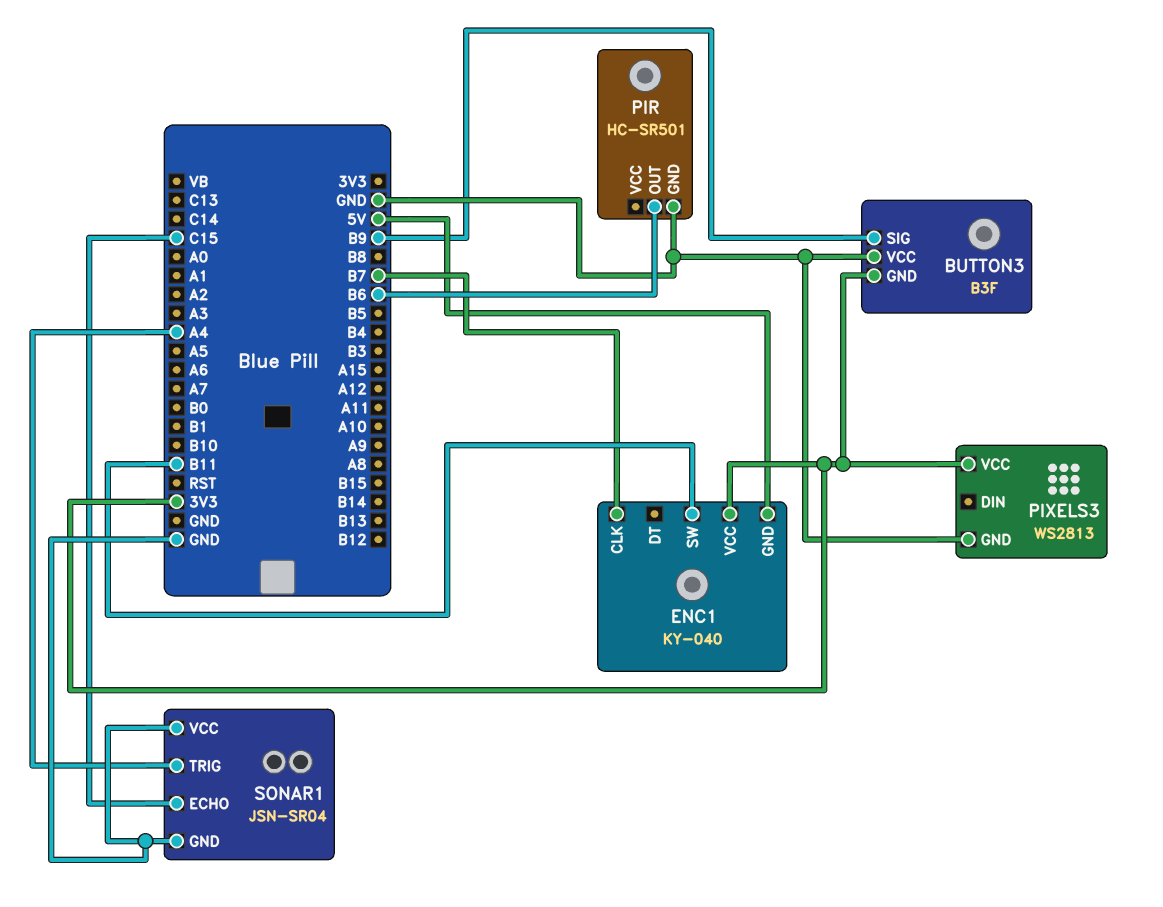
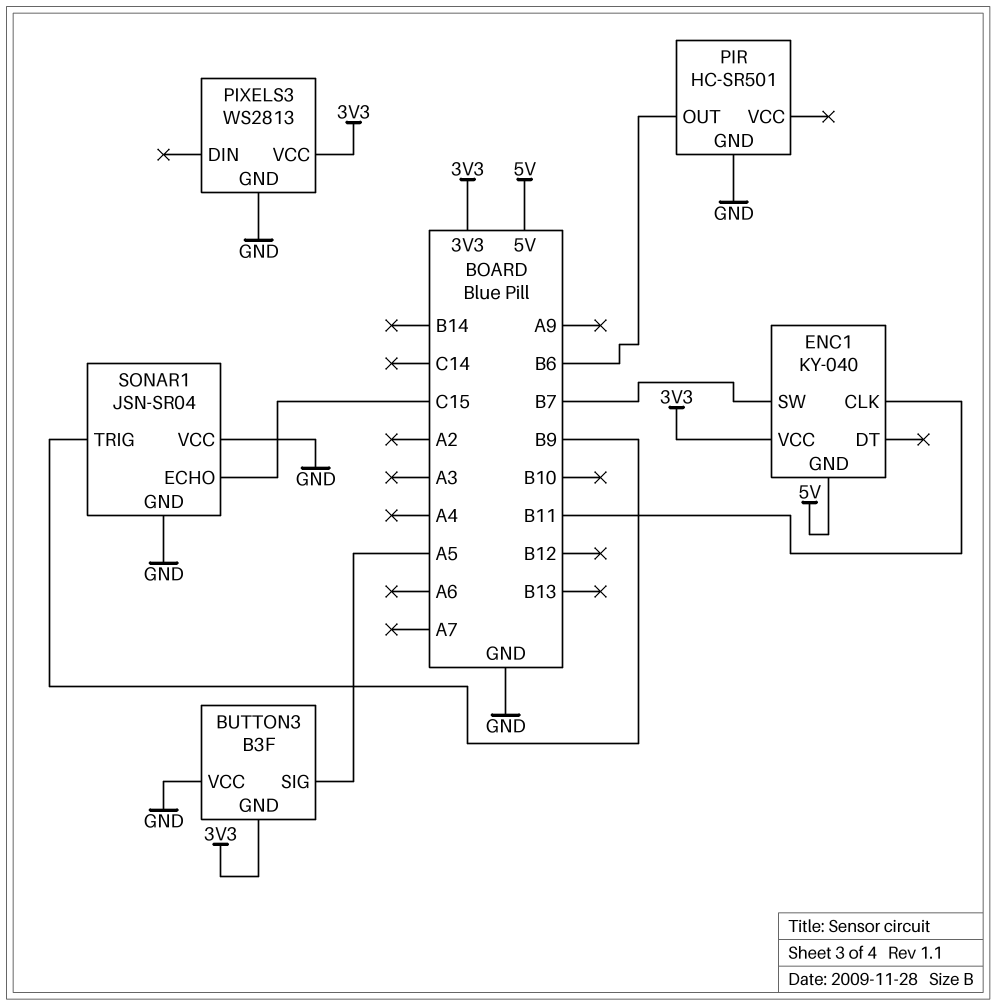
BUTTON3 pin SIG: B9 -> A5
ENC1 pin CLK: B7 -> B11
ENC1 pin SW: B11 -> B7
SONAR1 pin TRIG: A4 -> B9

